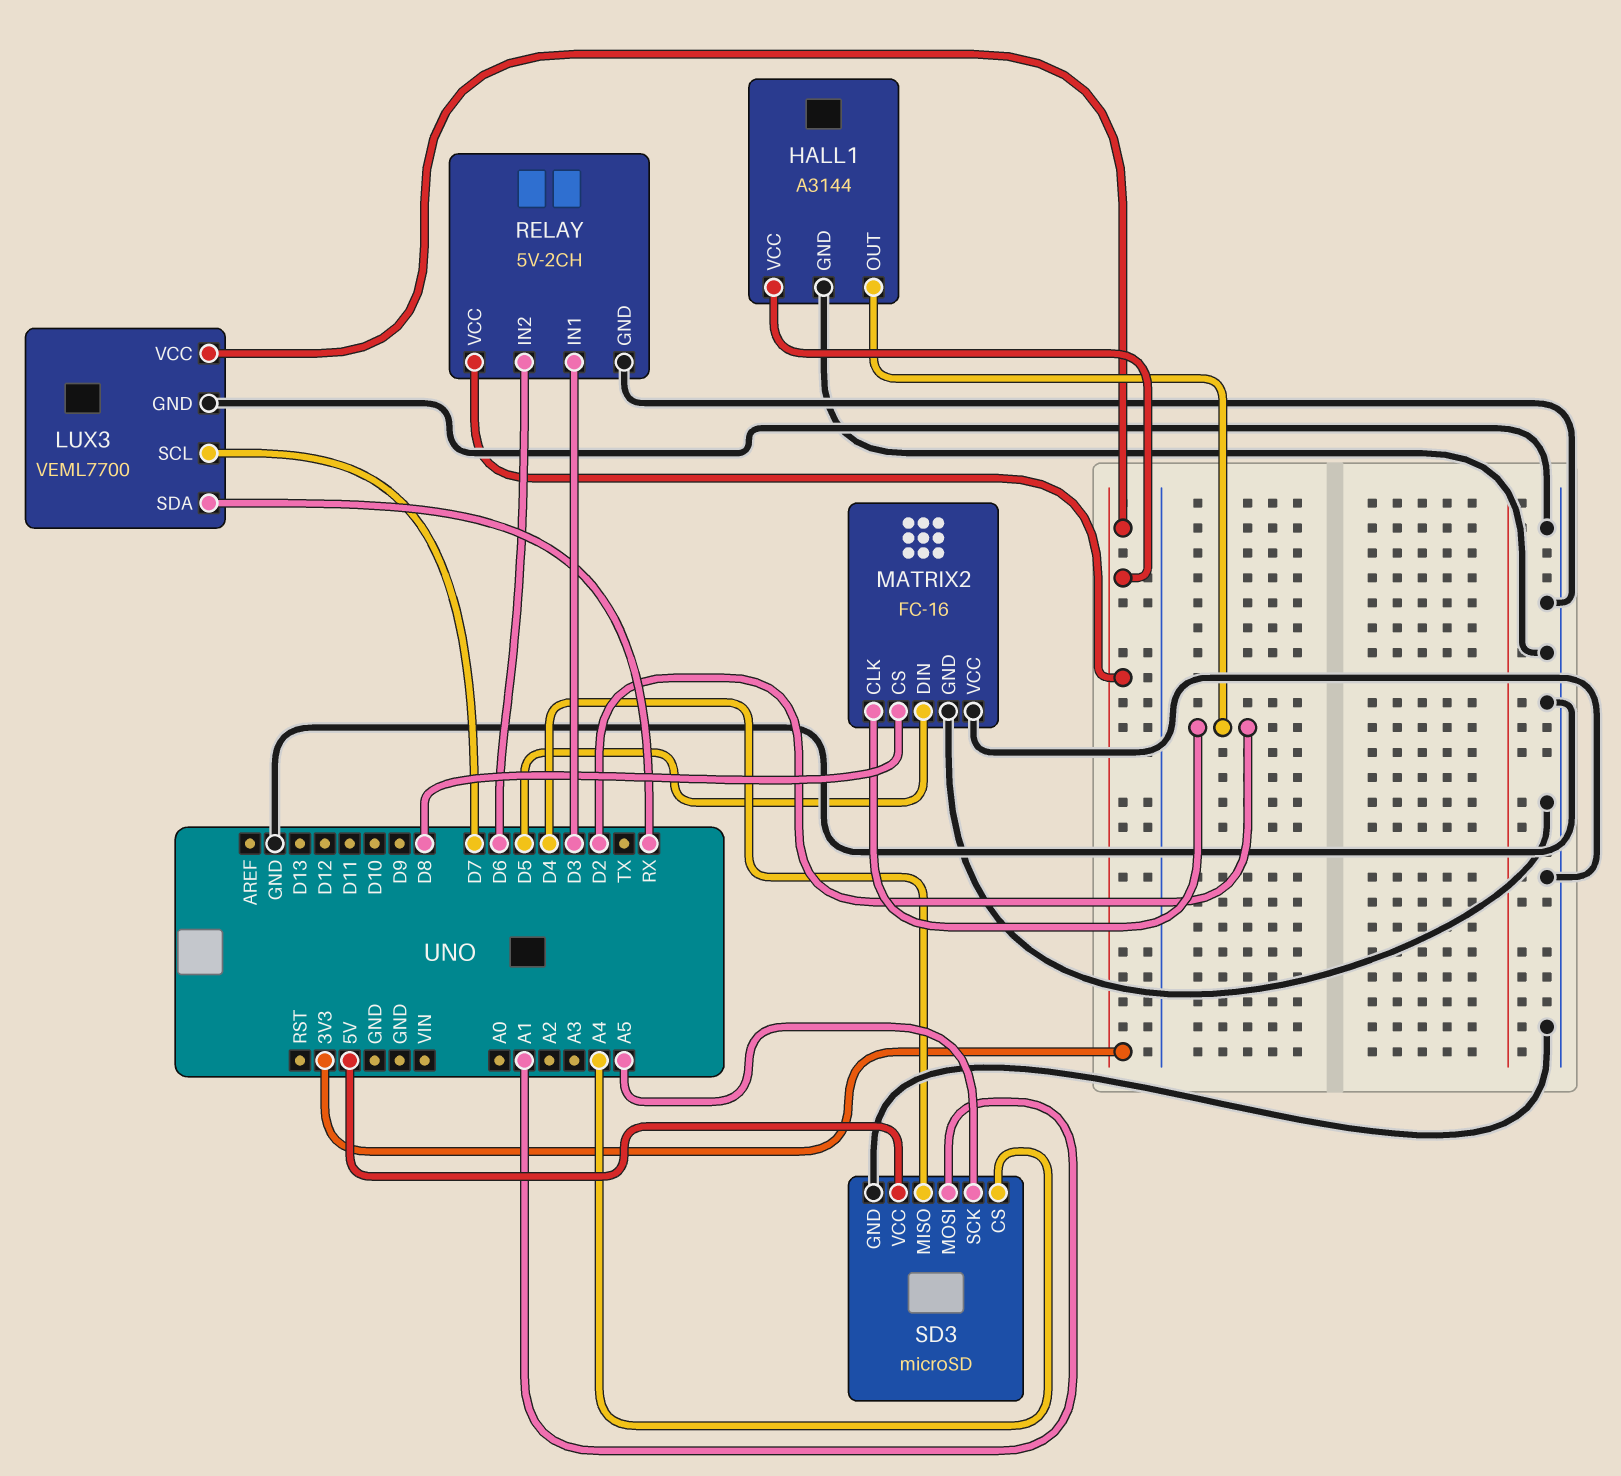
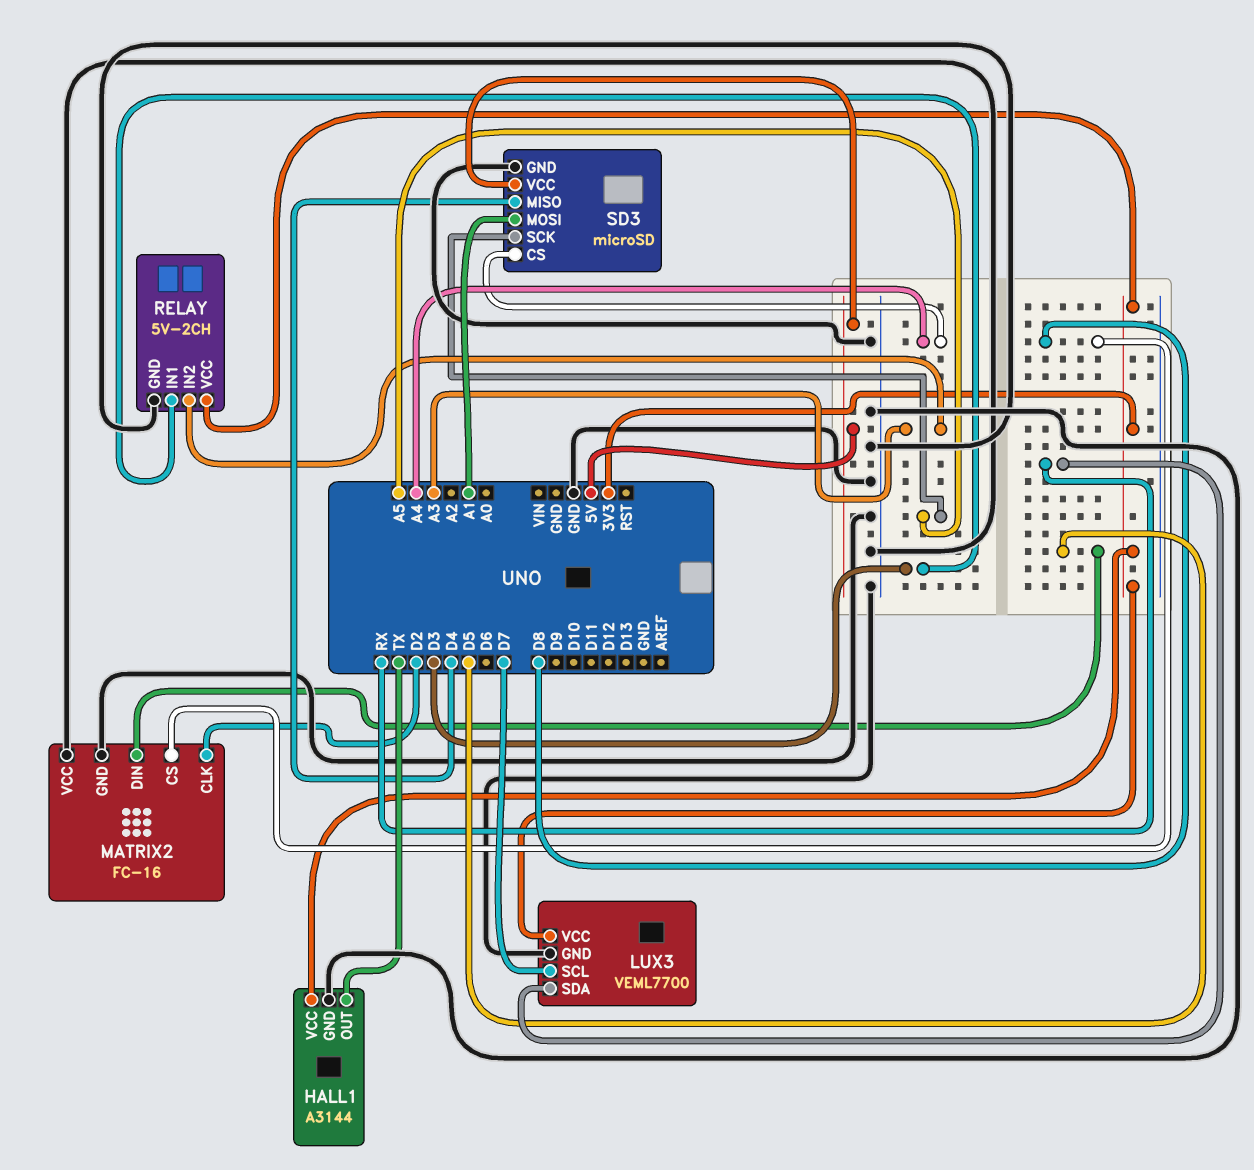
HALL1 pin OUT: D2 -> TX
RELAY pin IN2: D6 -> A3

